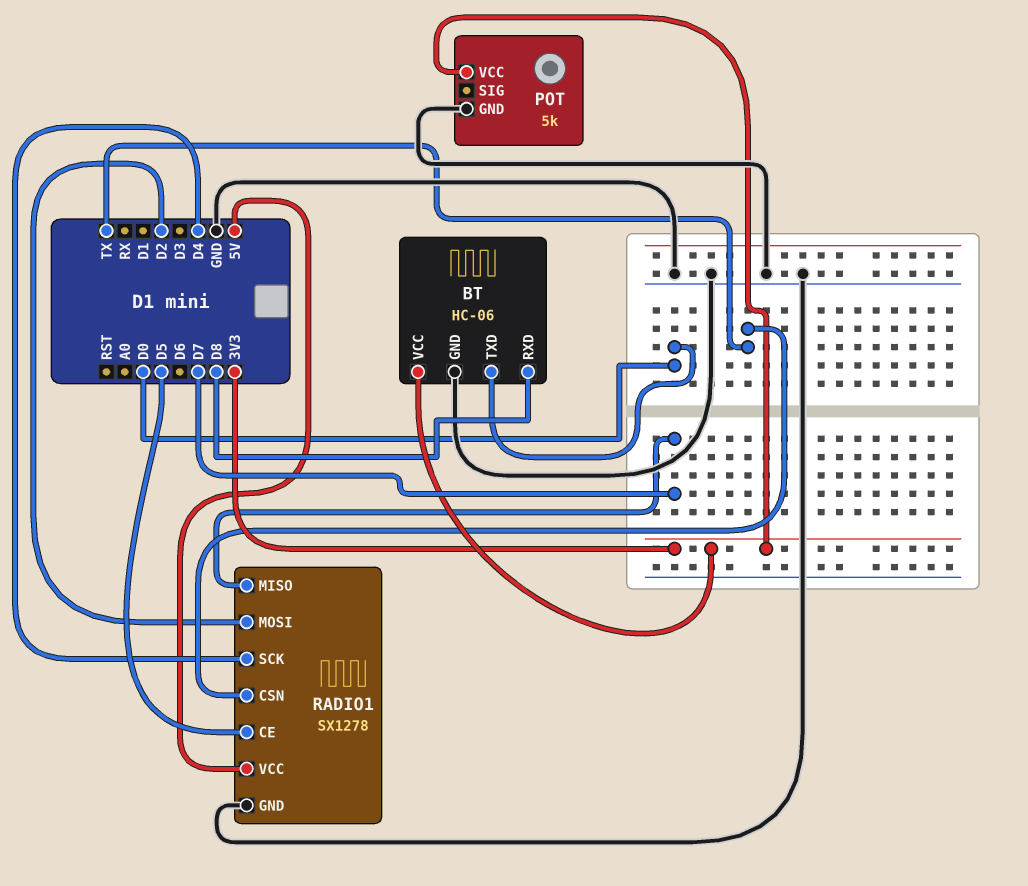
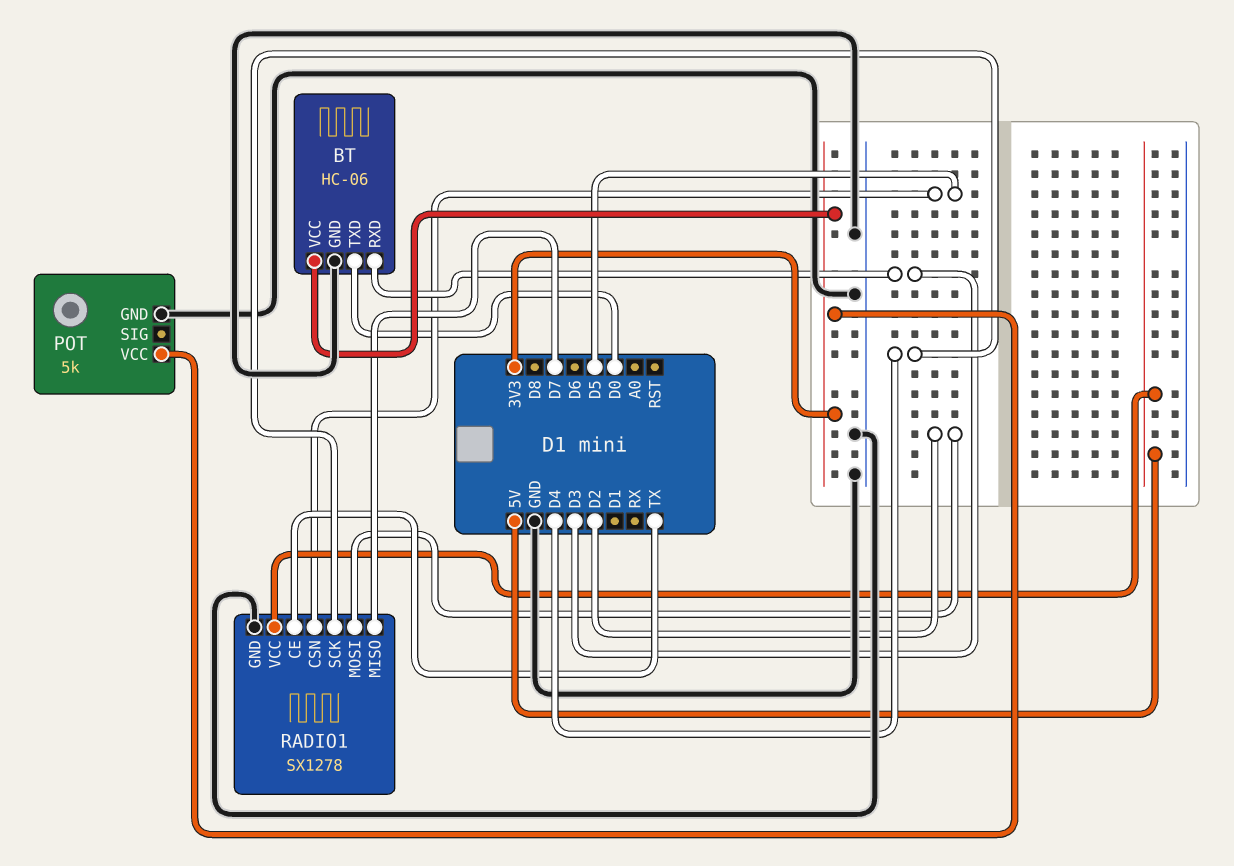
BT pin RXD: D8 -> D3
RADIO1 pin CE: D5 -> TX
RADIO1 pin CSN: TX -> D5

